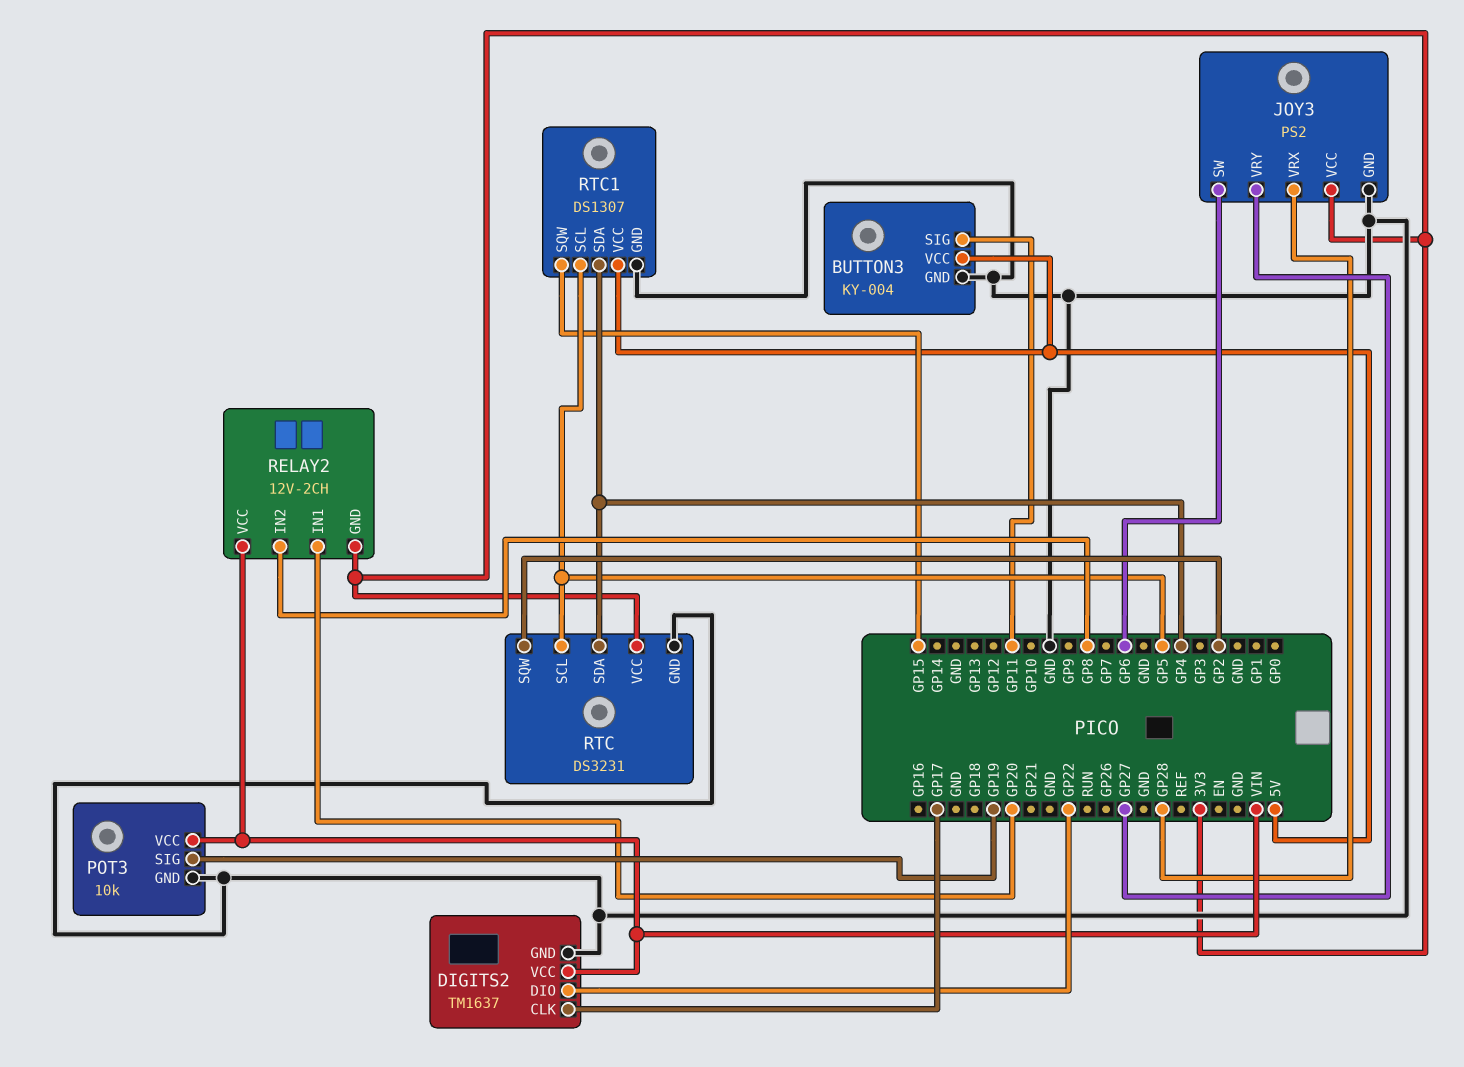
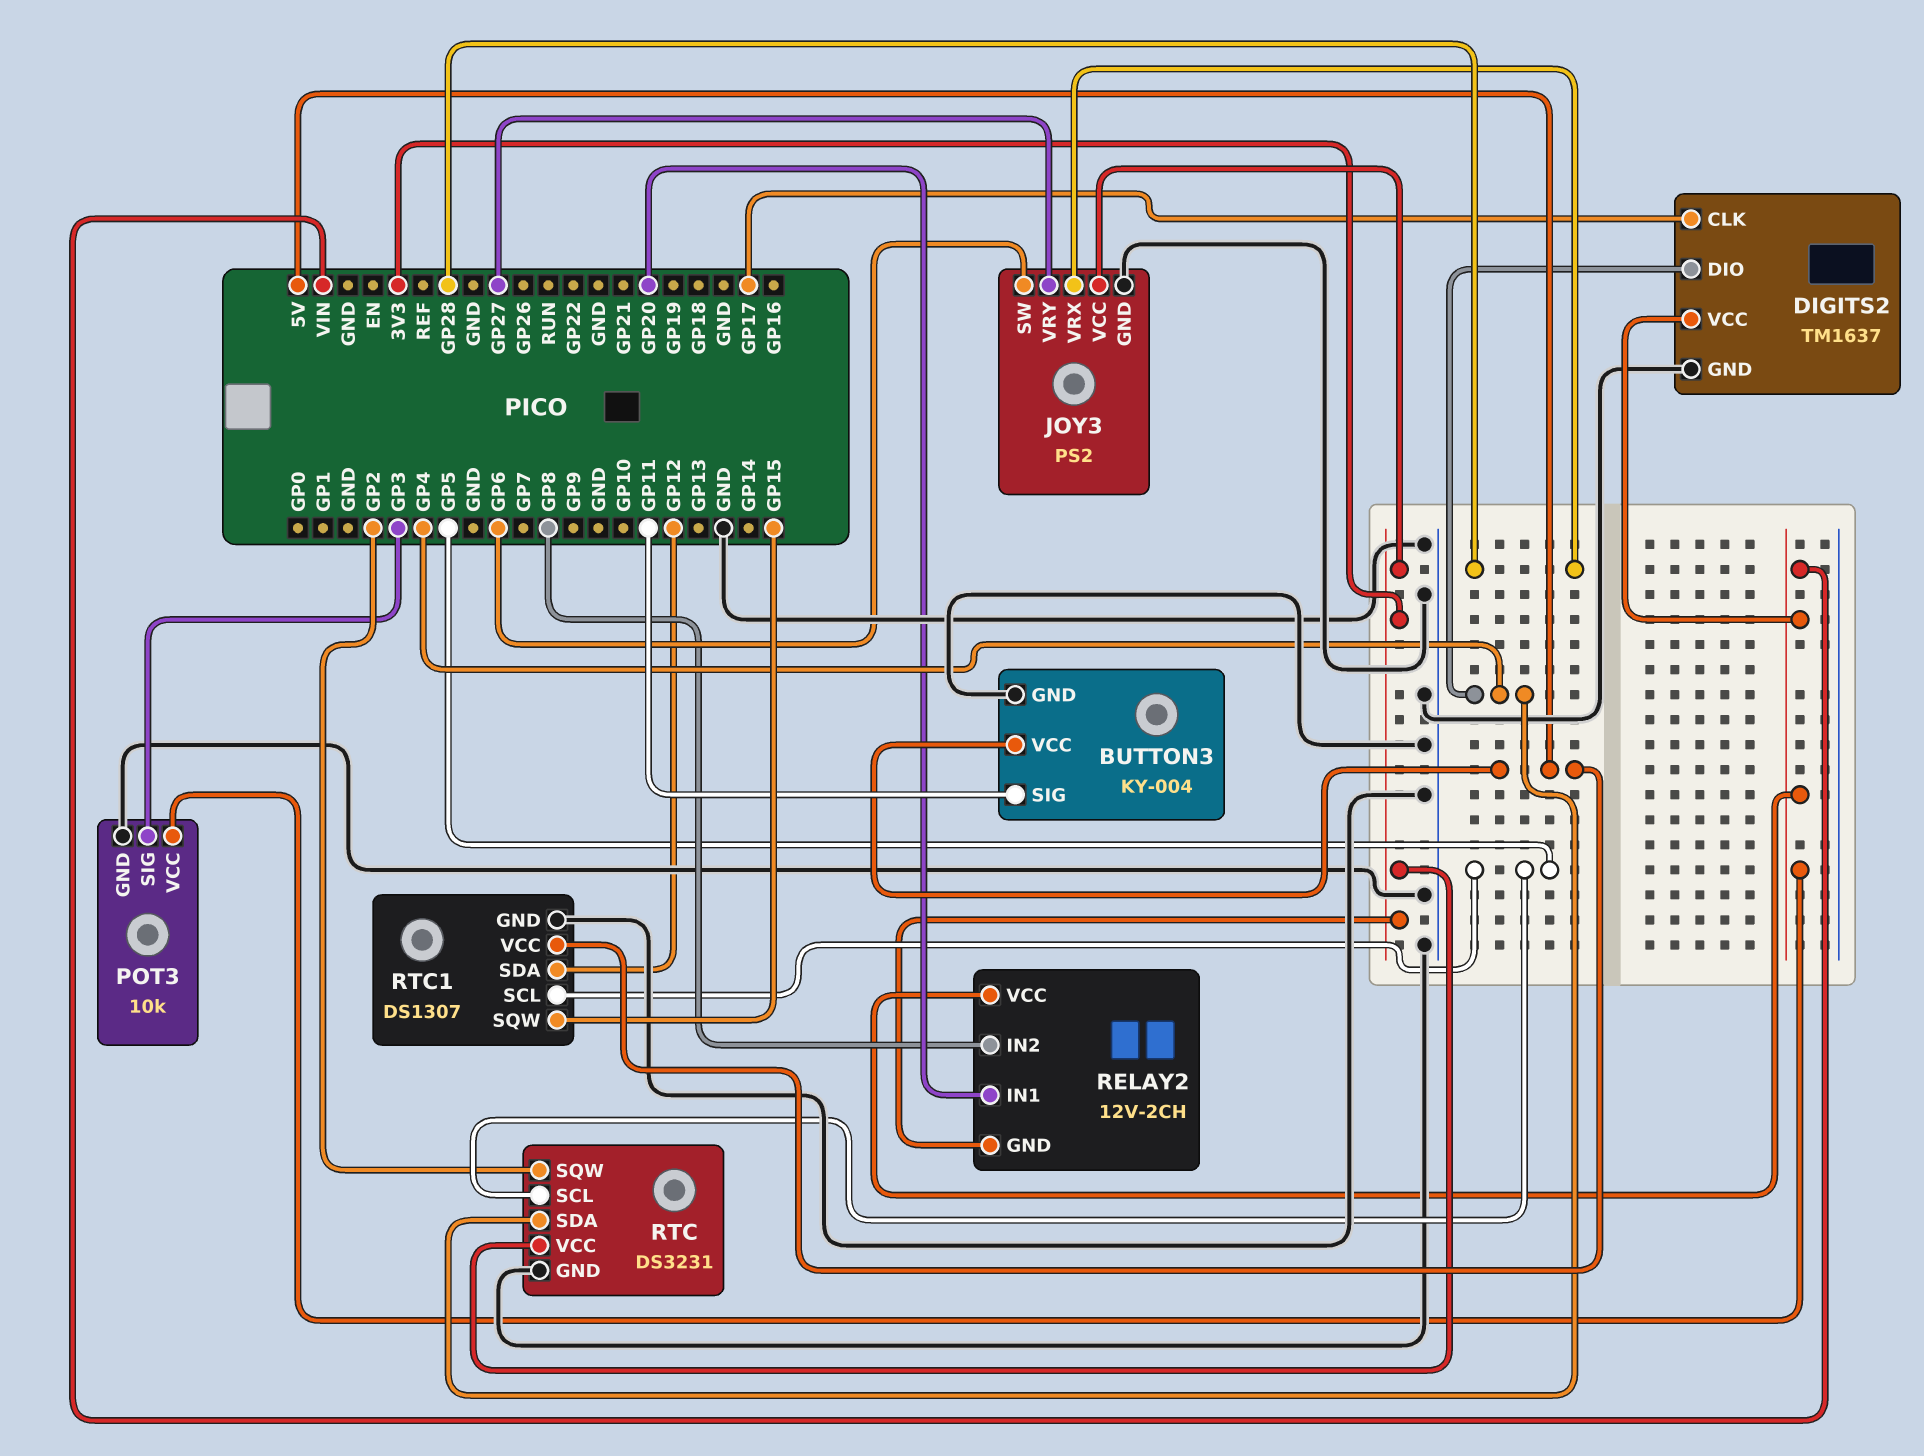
DIGITS2 pin DIO: GP22 -> GP4
POT3 pin SIG: GP19 -> GP3
RTC1 pin SDA: GP4 -> GP12

